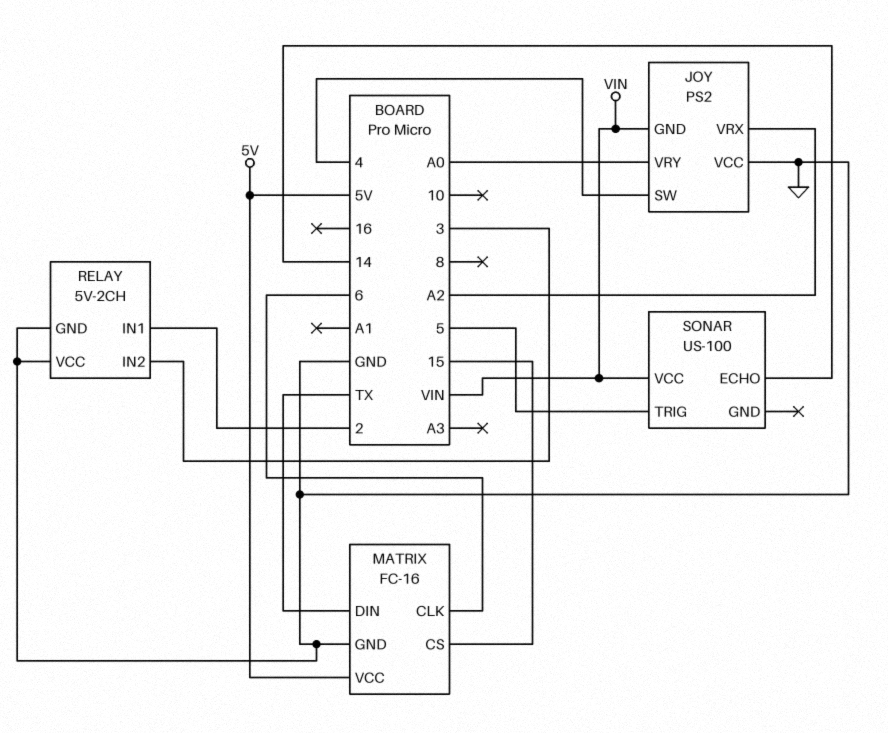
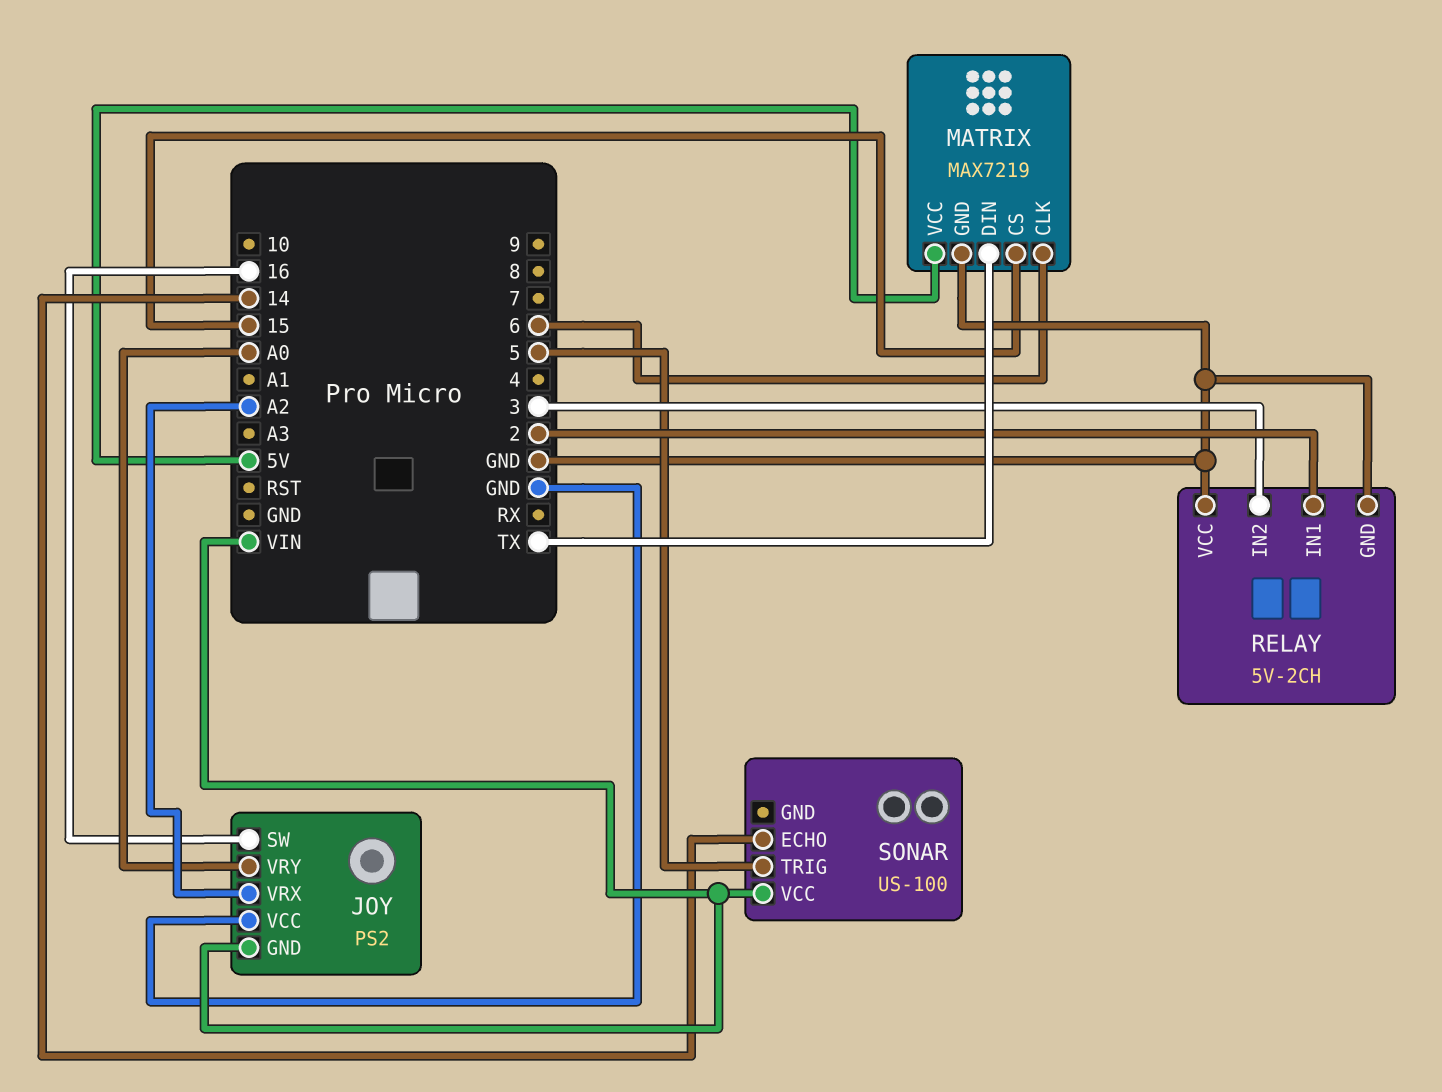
JOY pin SW: 4 -> 16
MATRIX: FC-16 -> MAX7219

